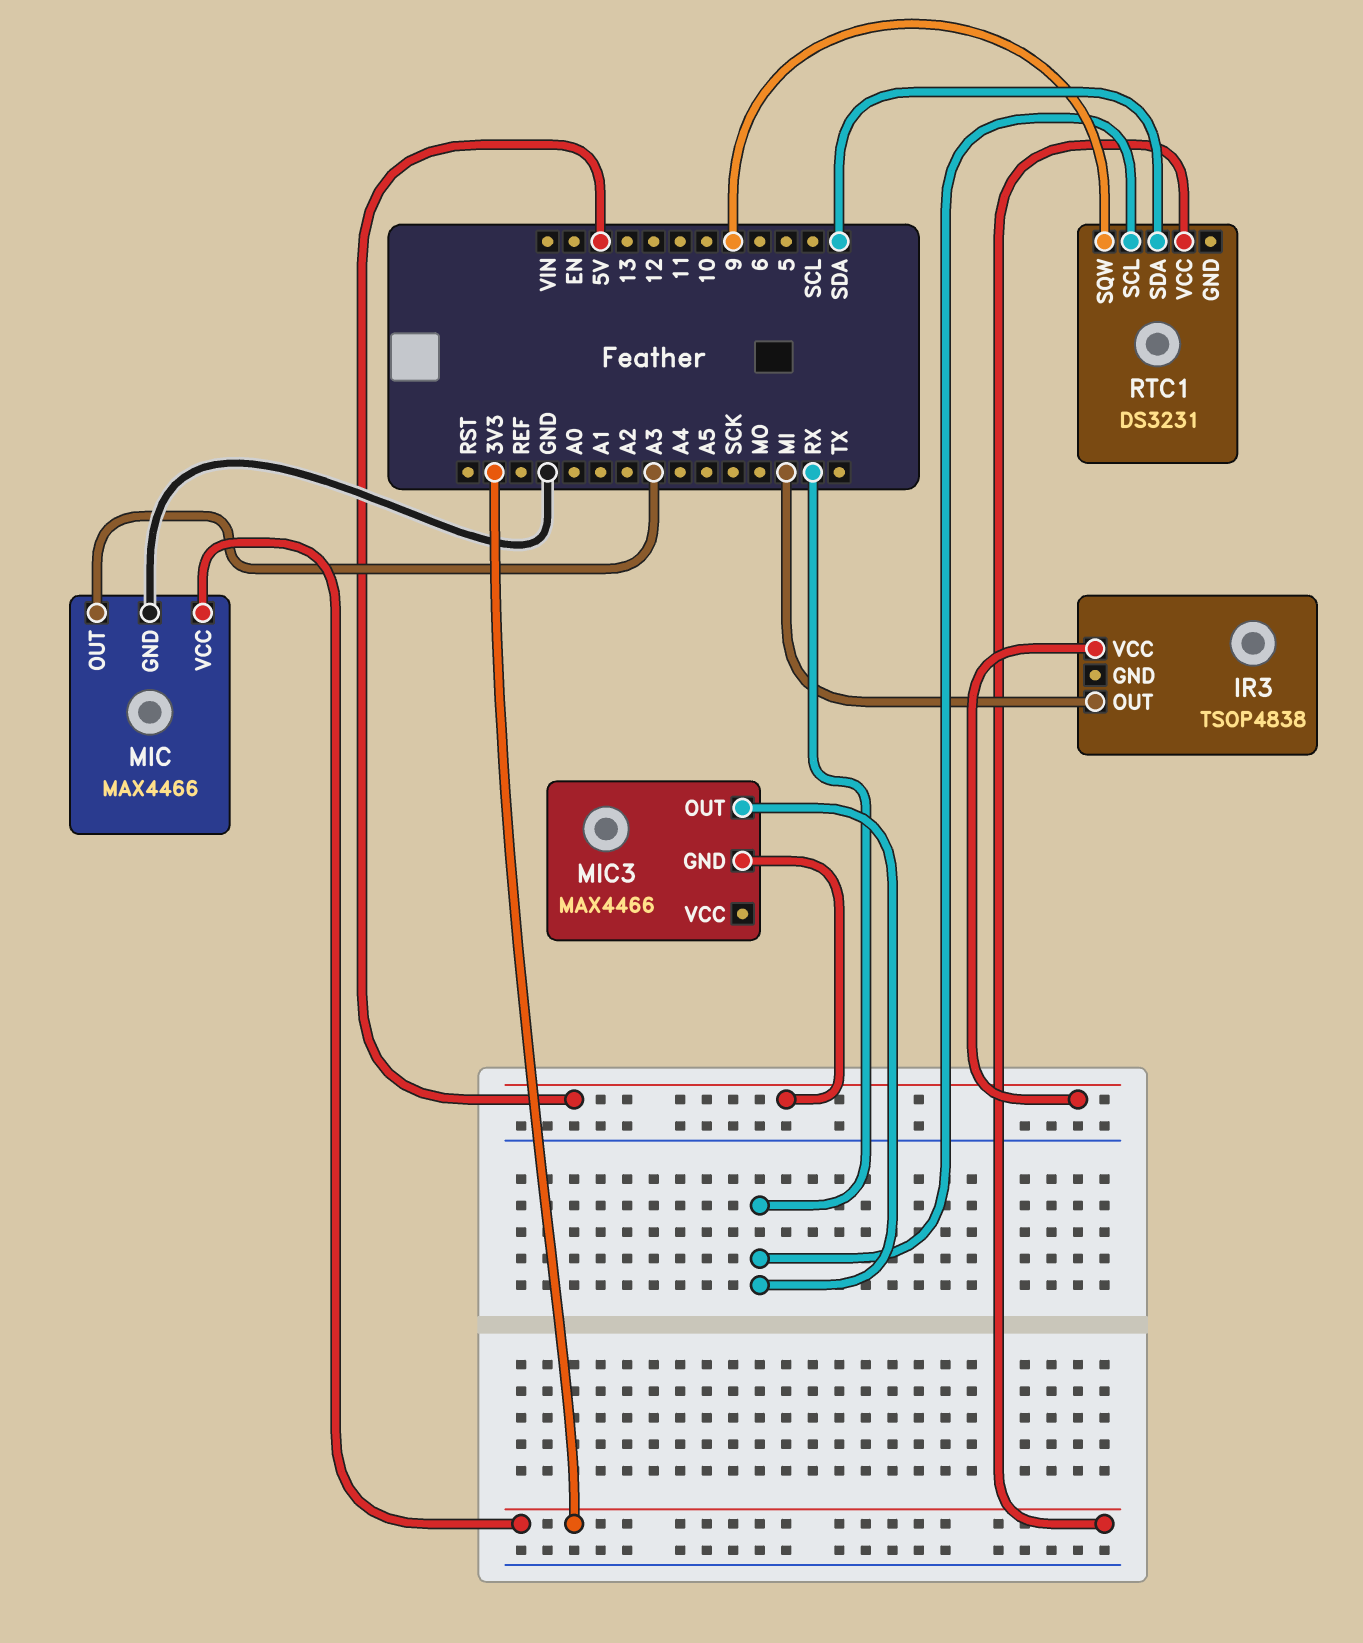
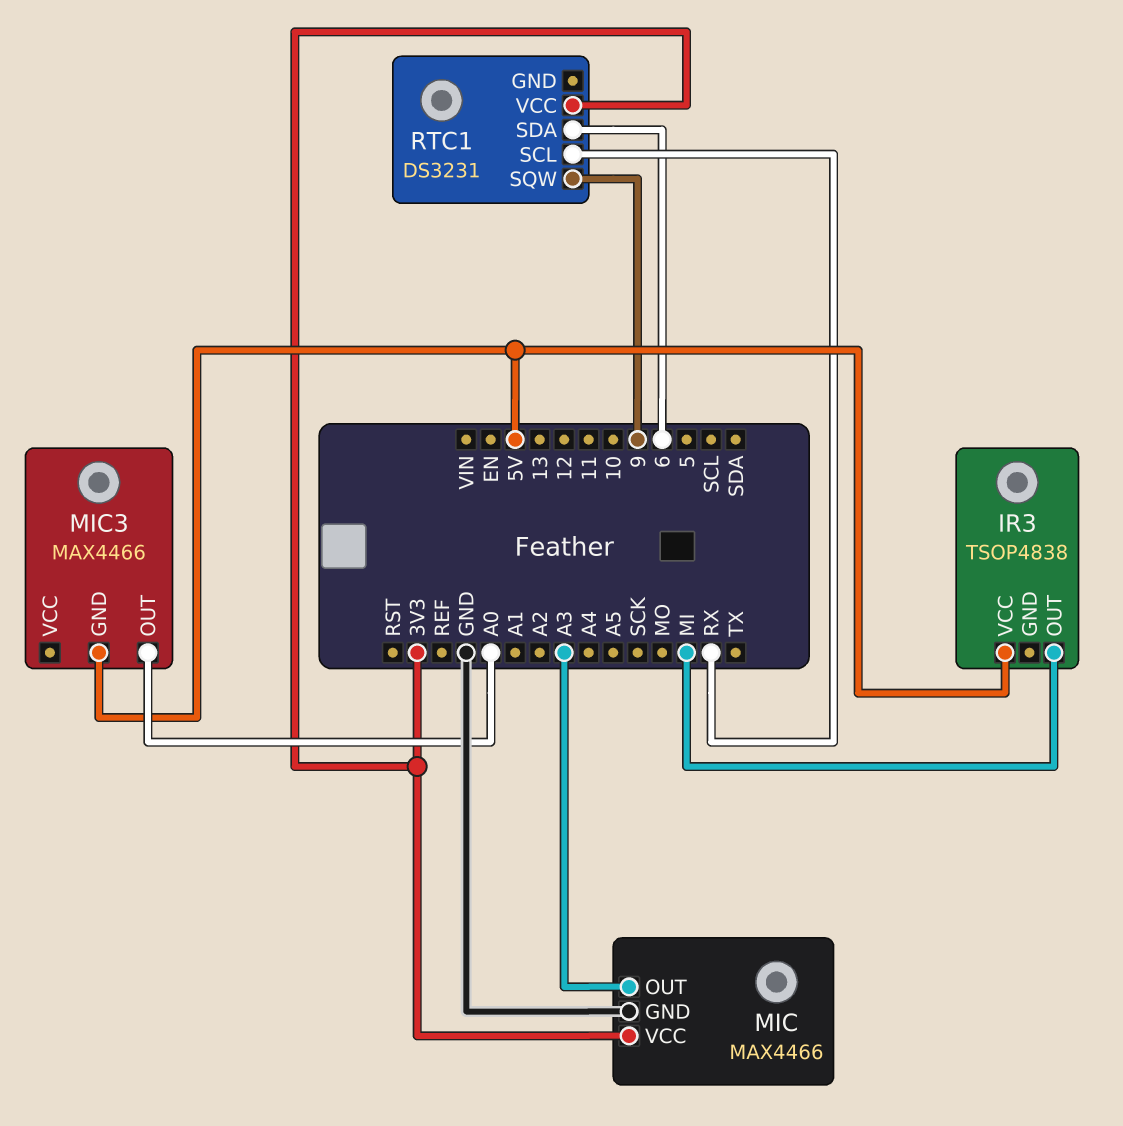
MIC3 pin OUT: RX -> A0
RTC1 pin SDA: SDA -> 6

